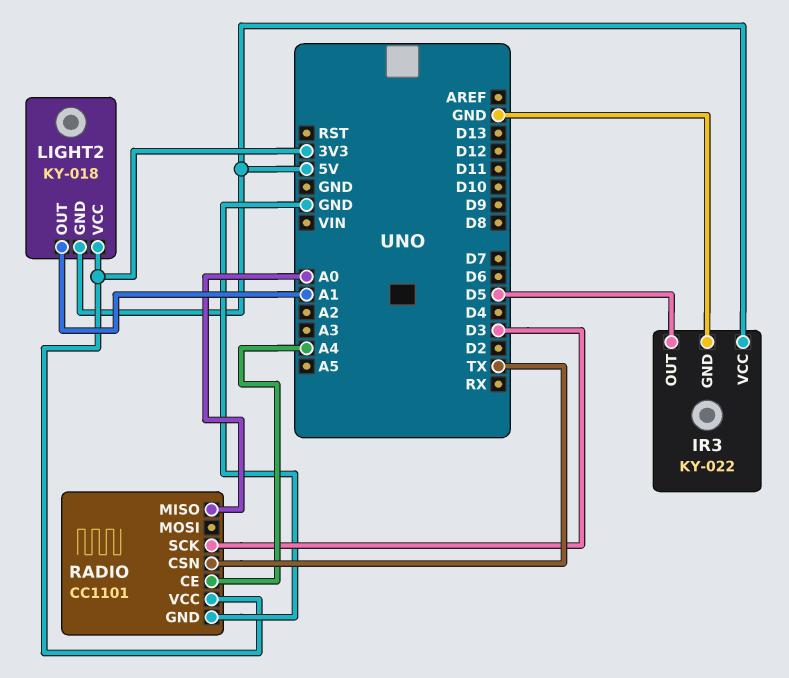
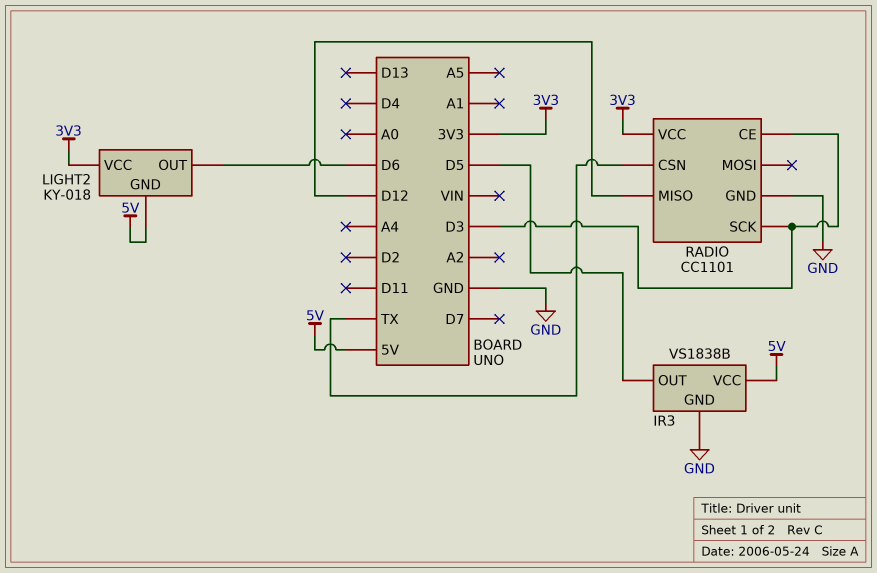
IR3: KY-022 -> VS1838B
LIGHT2 pin OUT: A1 -> D6
RADIO pin CE: A4 -> D3
RADIO pin MISO: A0 -> D12

